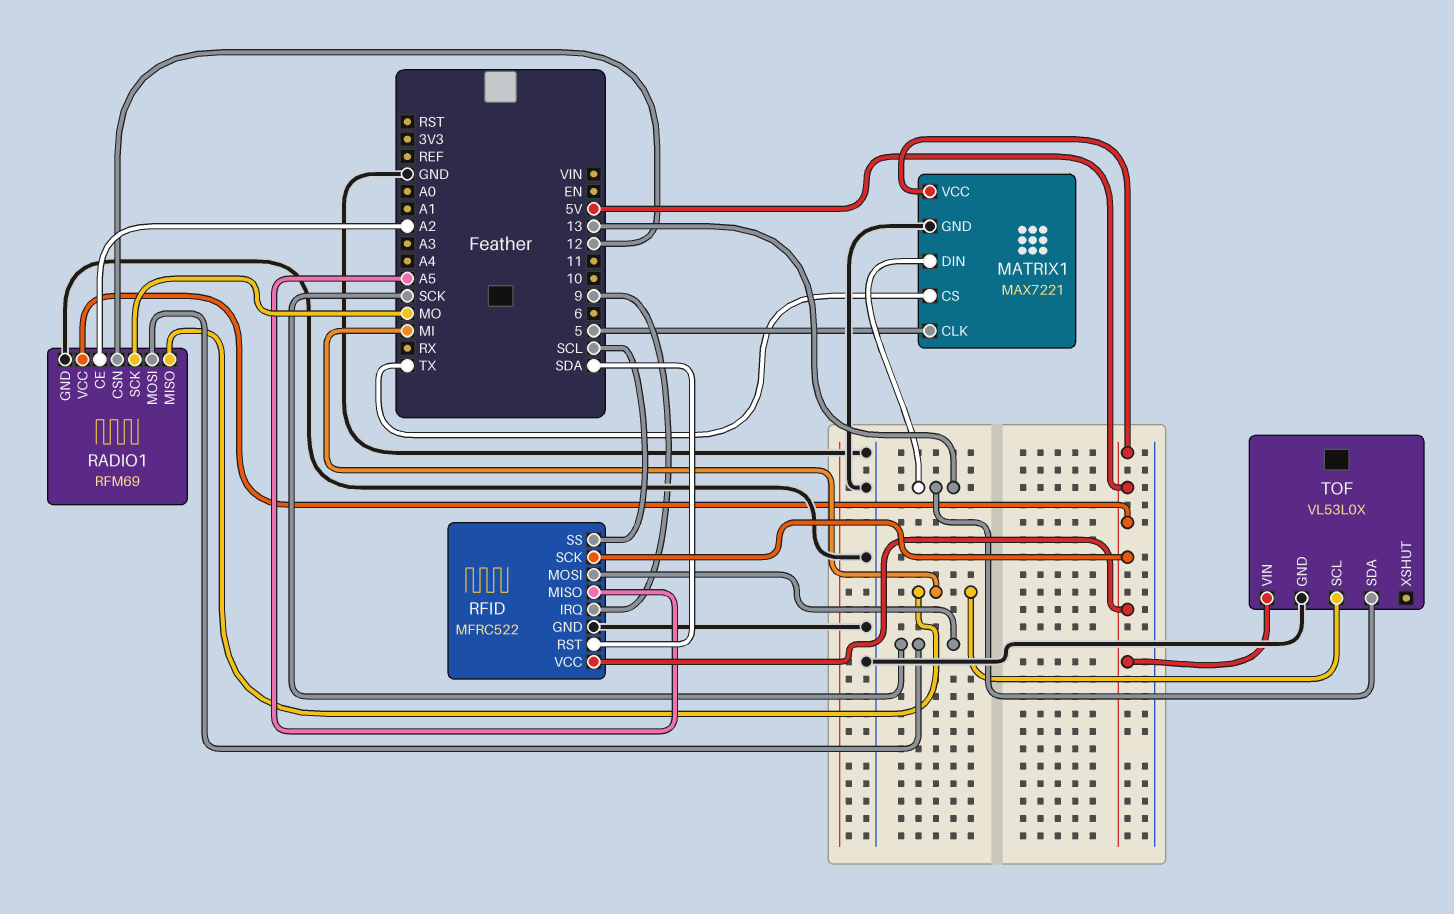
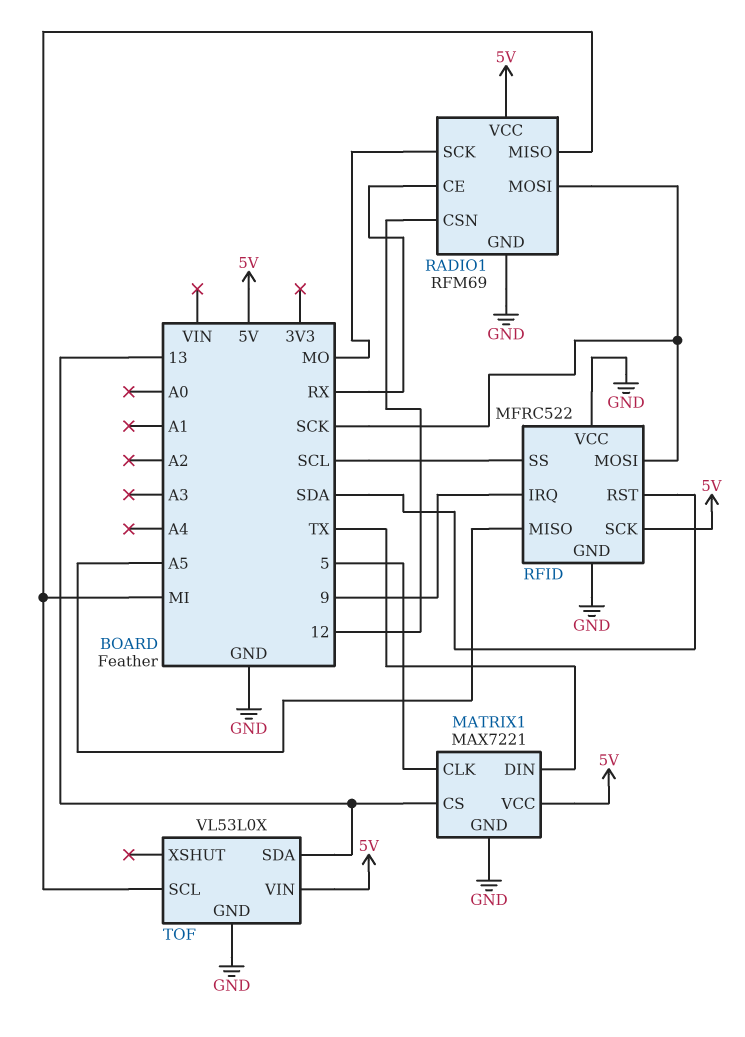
MATRIX1 pin CS: TX -> 13
MATRIX1 pin DIN: 13 -> TX
RADIO1 pin CE: A2 -> RX
RFID pin VCC: 5V -> GND

